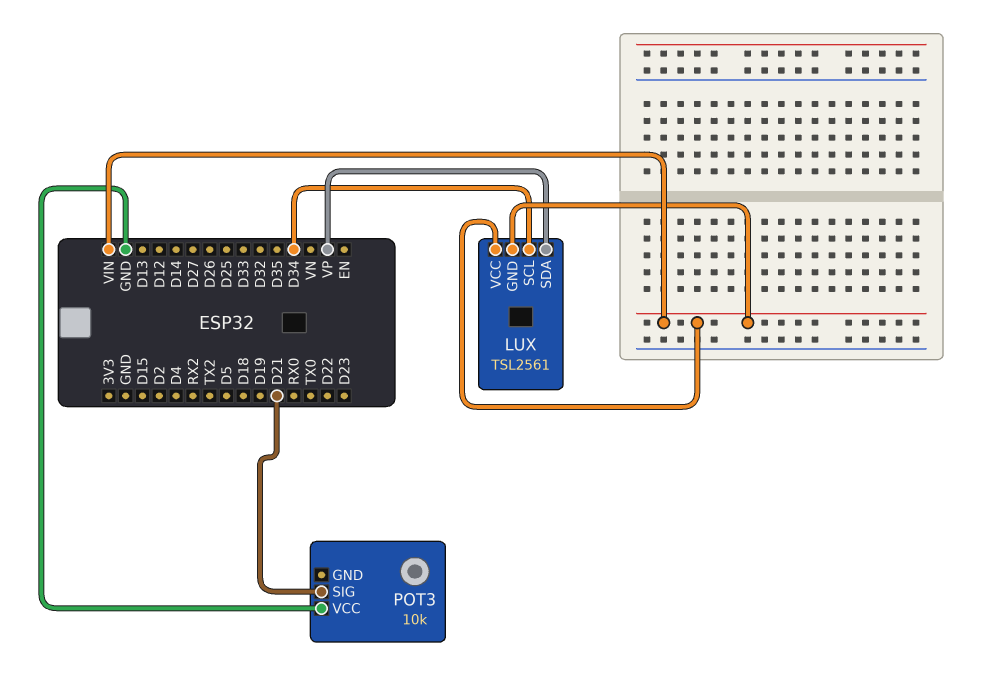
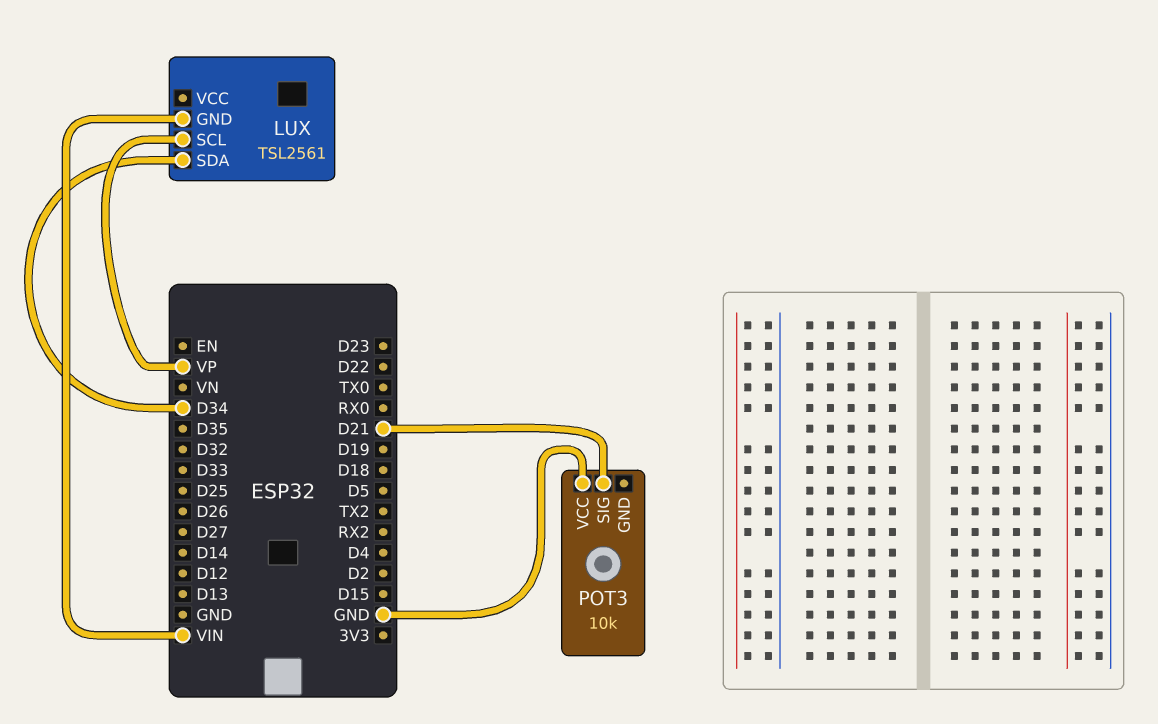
LUX pin SCL: D34 -> VP
LUX pin SDA: VP -> D34
LUX pin VCC: VIN -> none

